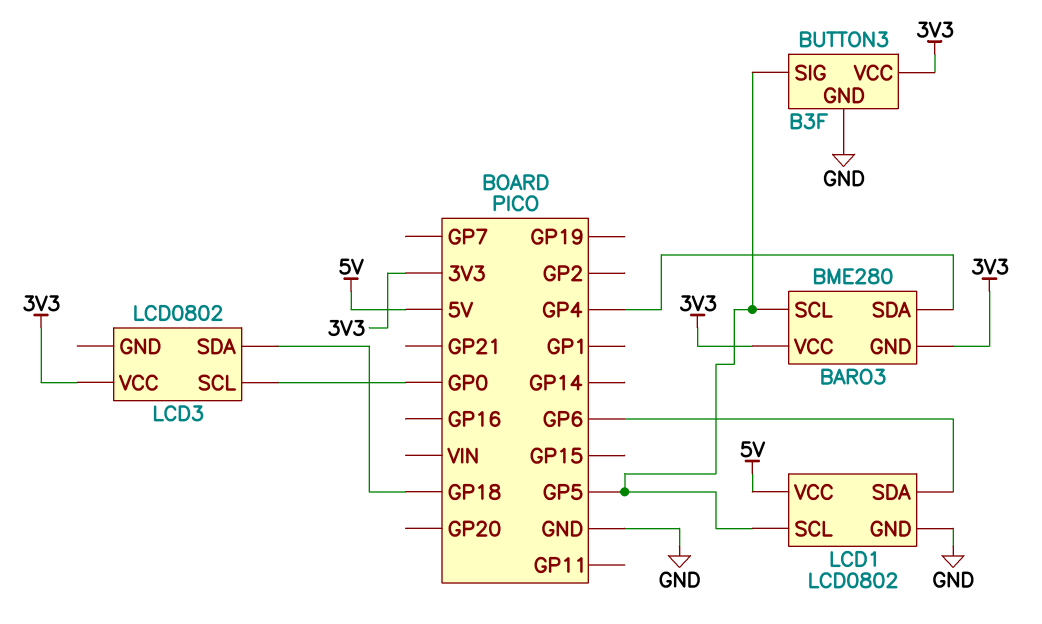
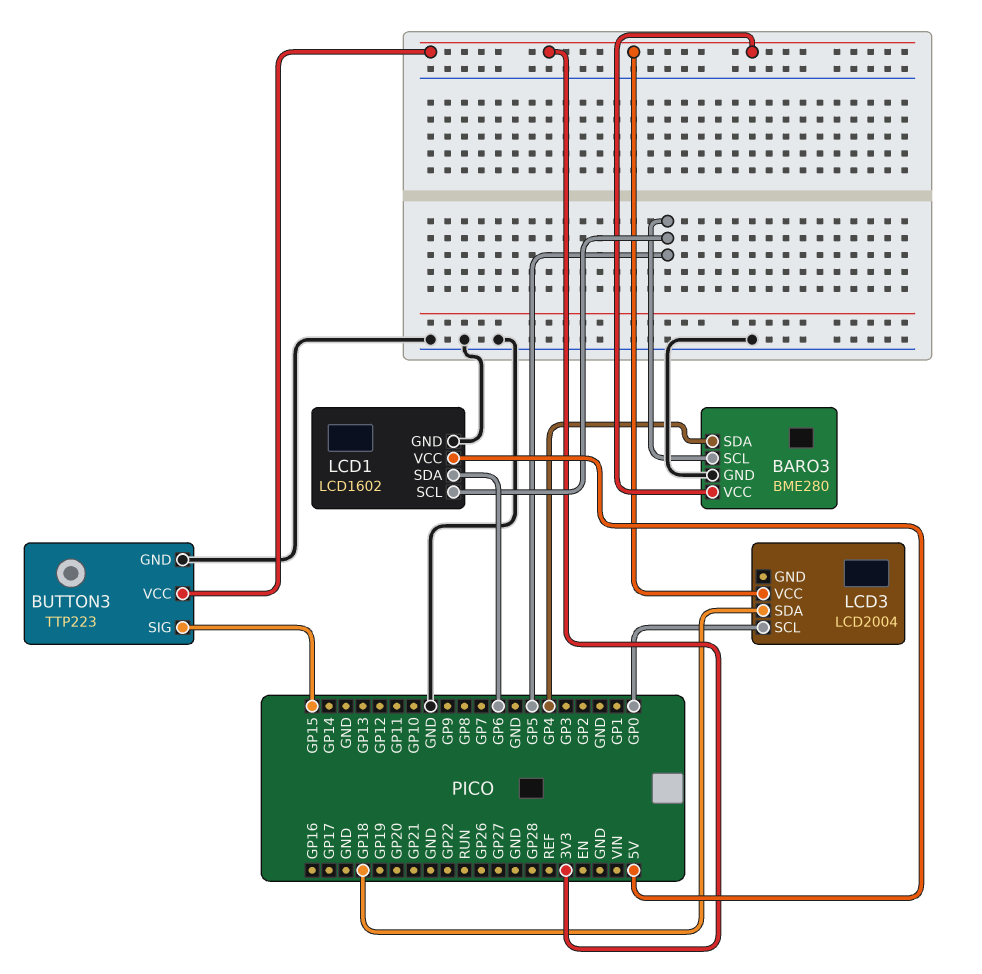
BARO3 pin GND: 3V3 -> GND
BUTTON3: B3F -> TTP223
BUTTON3 pin SIG: GP5 -> GP15
LCD1: LCD0802 -> LCD1602
LCD3: LCD0802 -> LCD2004

